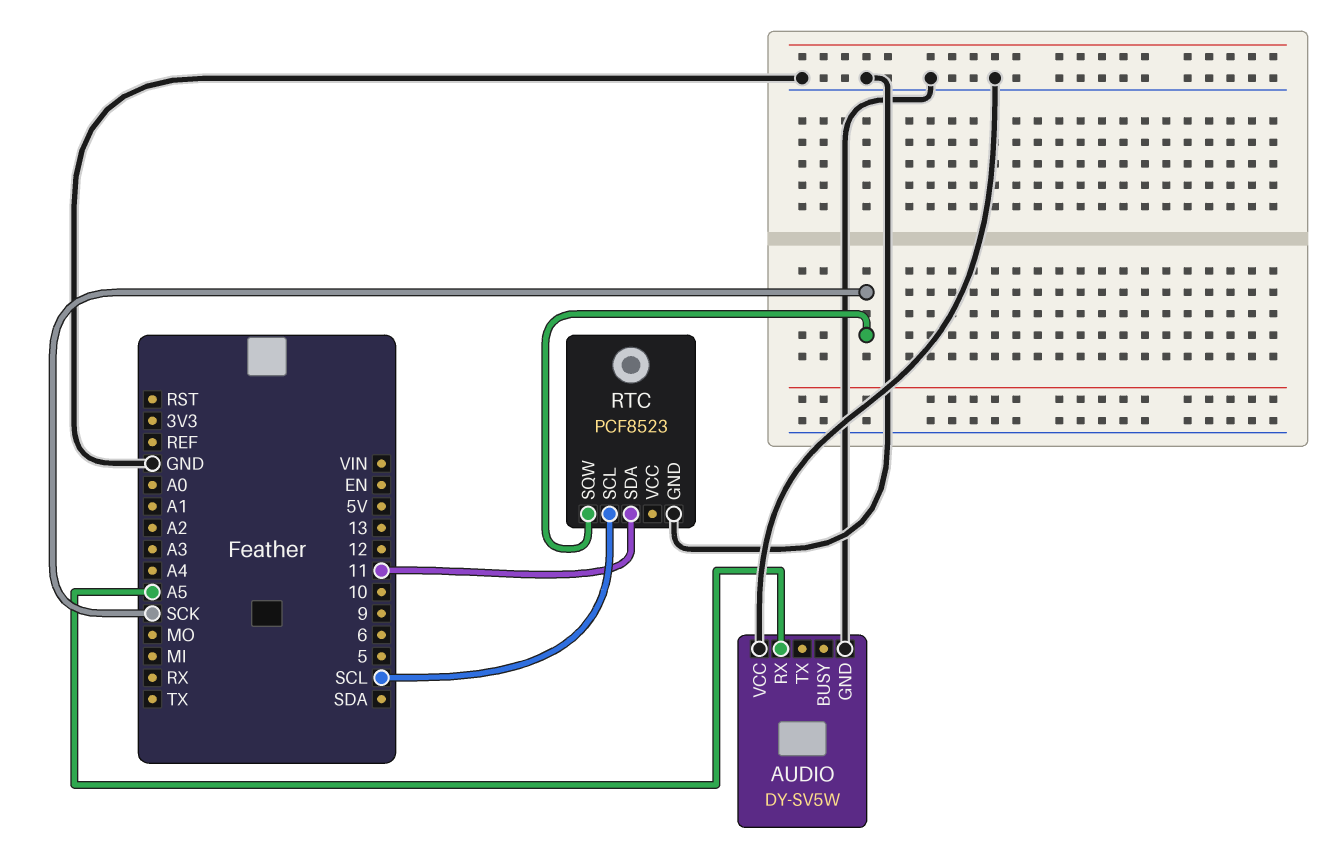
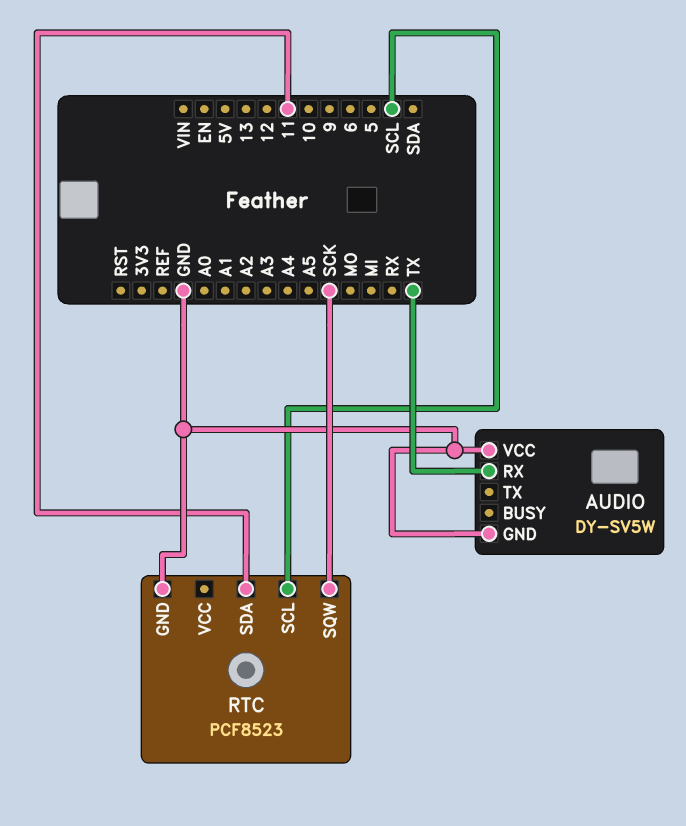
AUDIO pin RX: A5 -> TX

